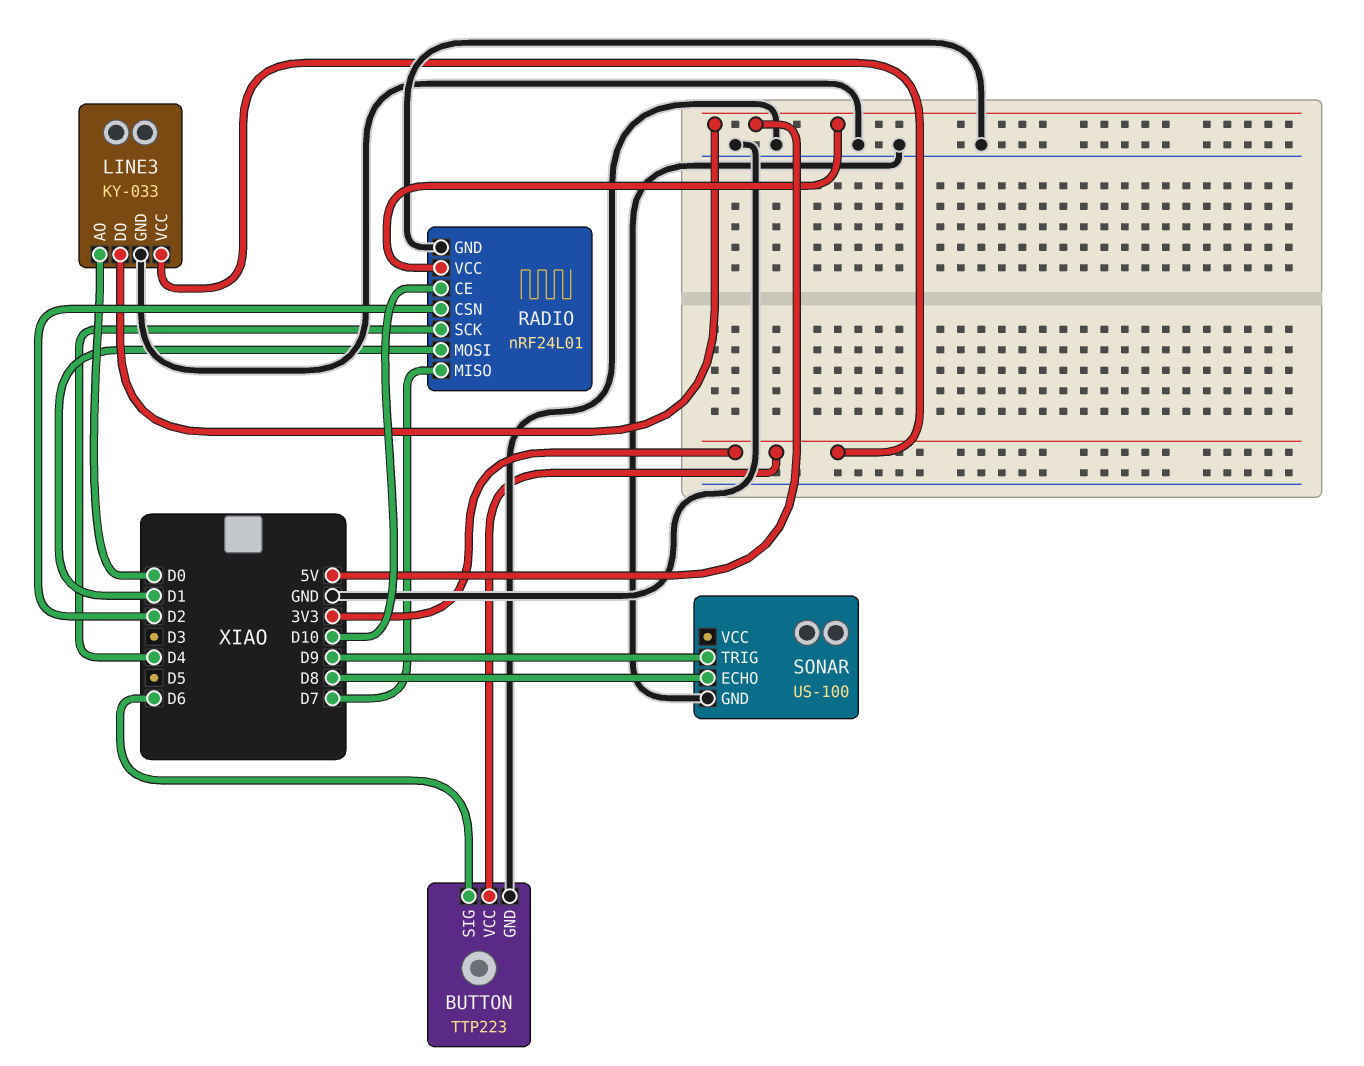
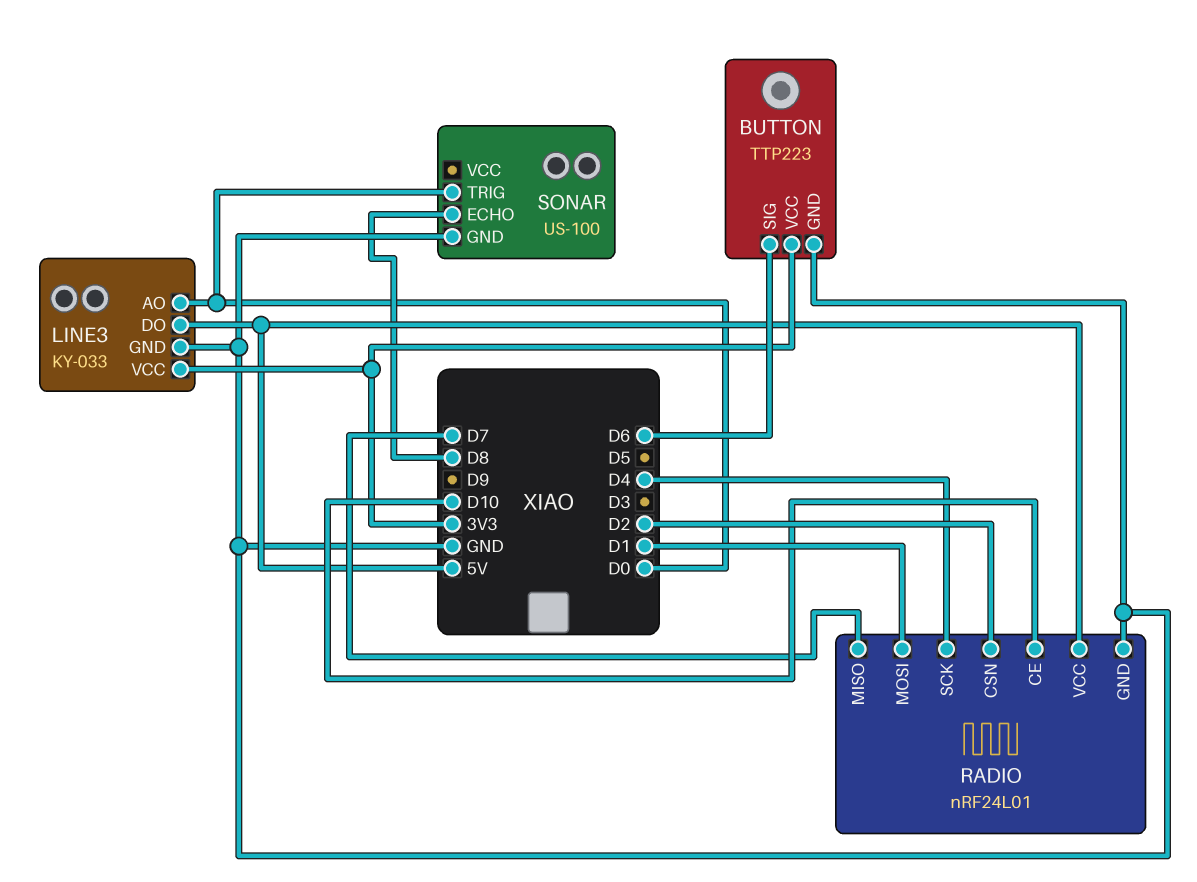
SONAR pin TRIG: D9 -> D0

